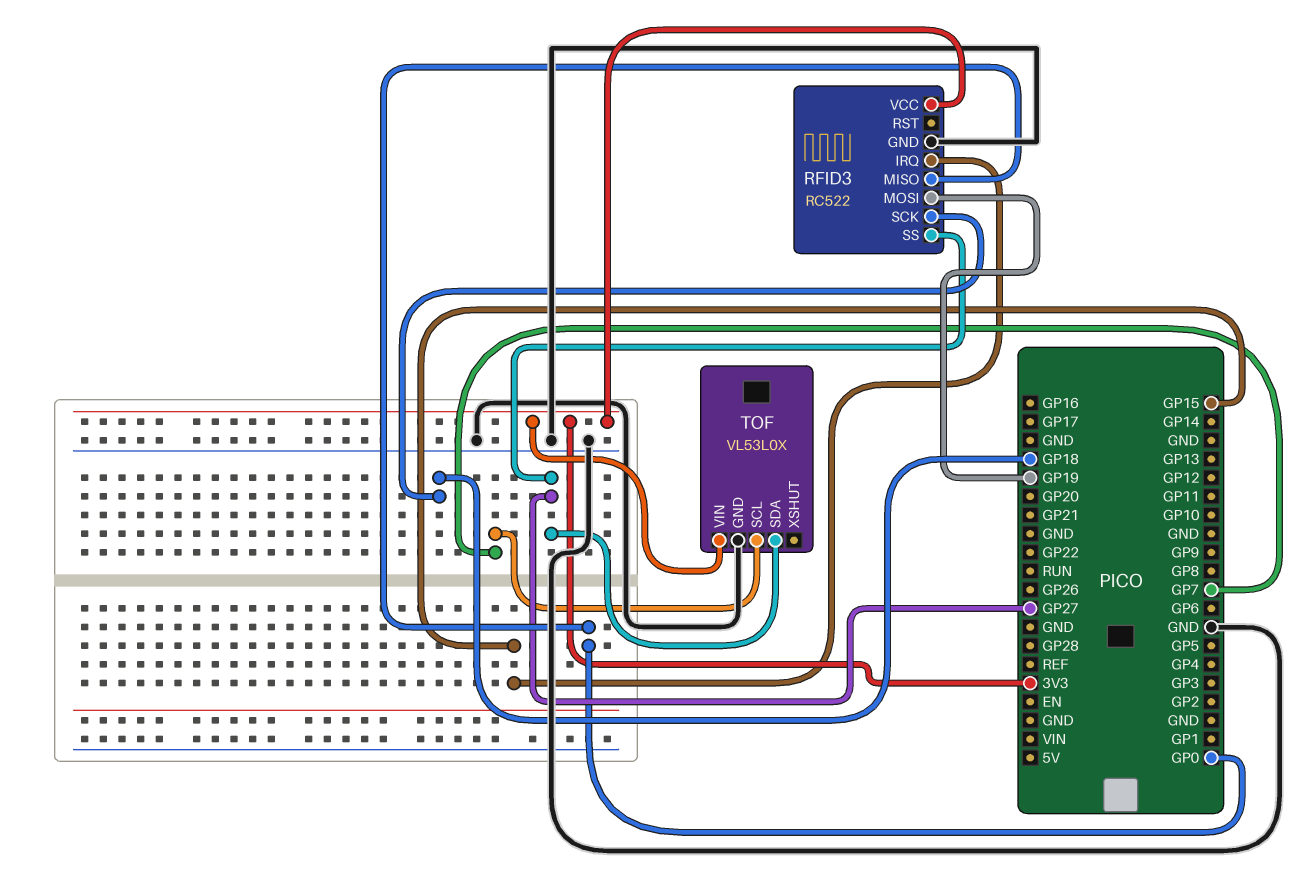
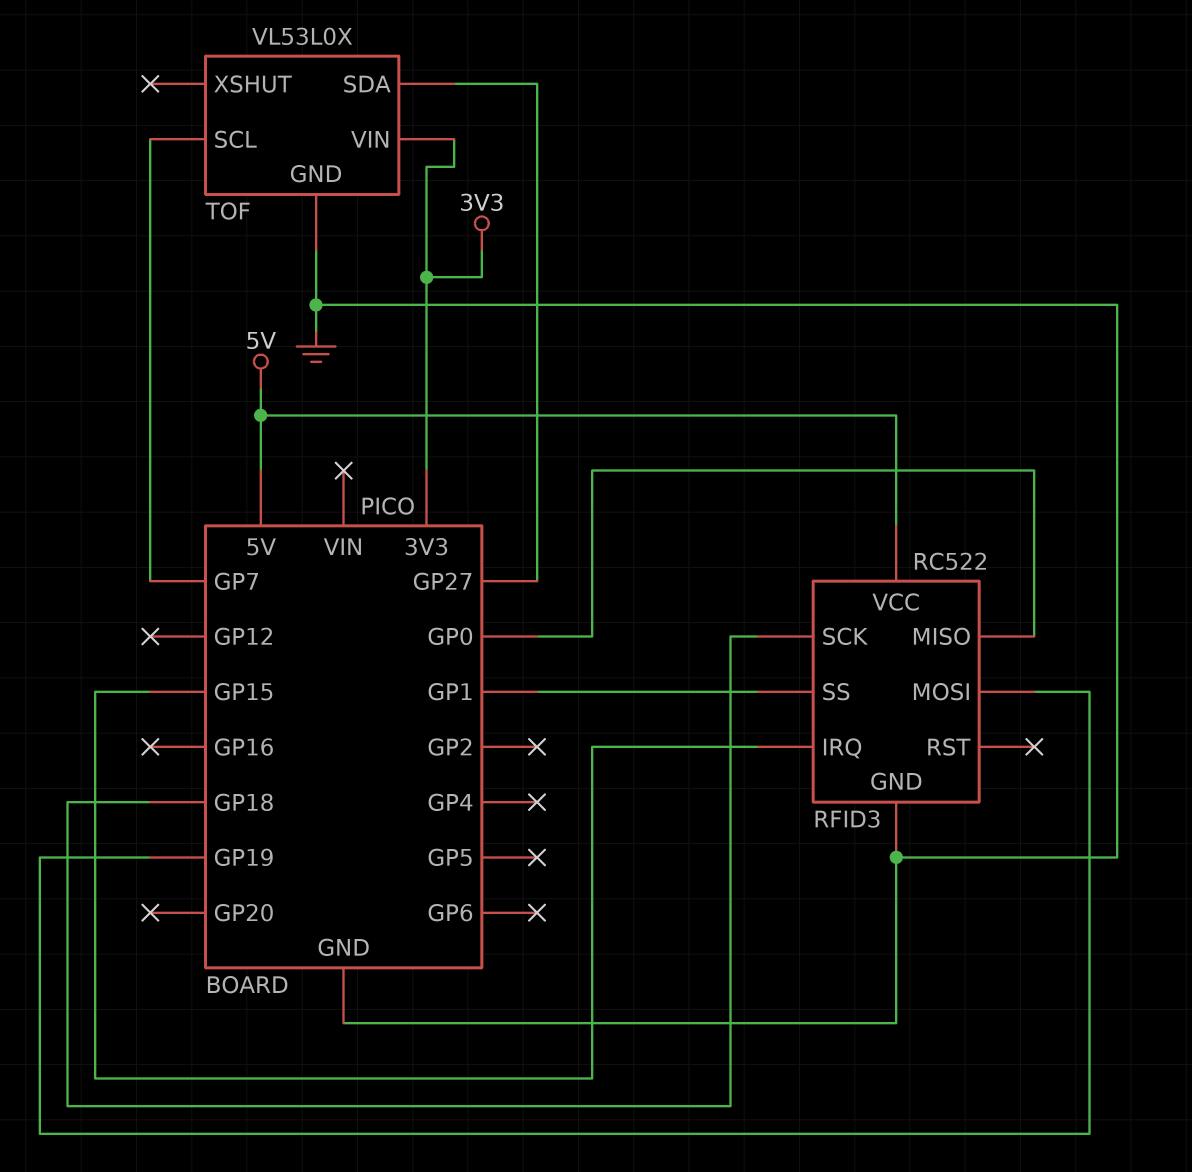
RFID3 pin SS: GP27 -> GP1
RFID3 pin VCC: 3V3 -> 5V

